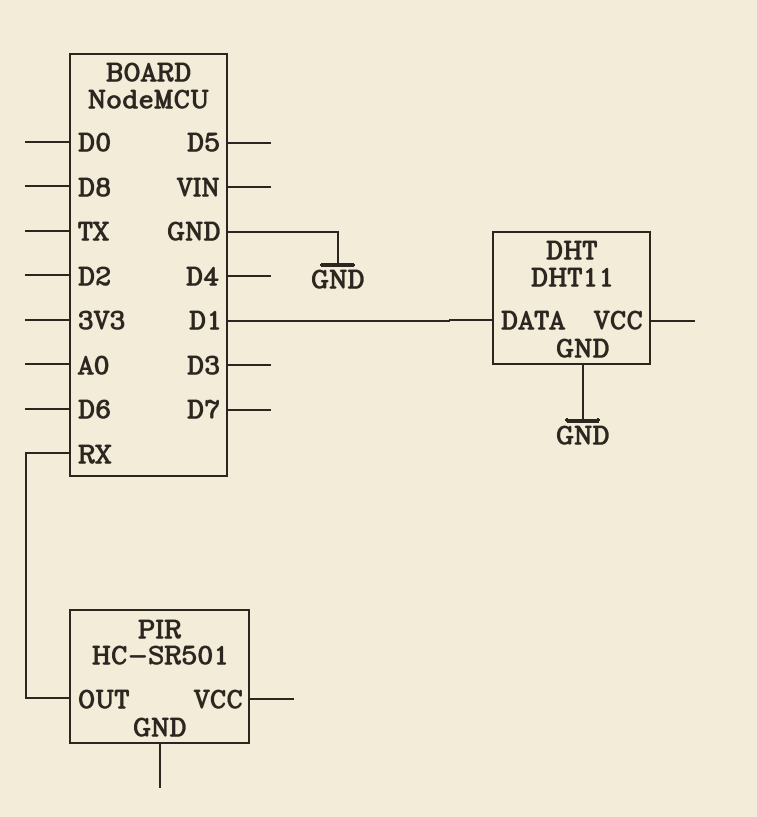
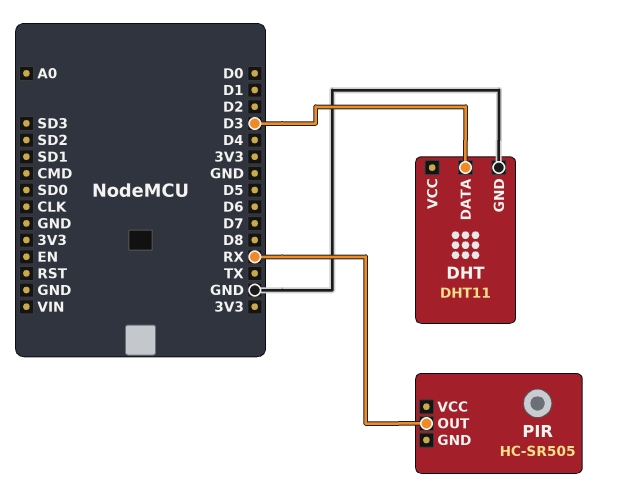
DHT pin DATA: D1 -> D3
PIR: HC-SR501 -> HC-SR505

